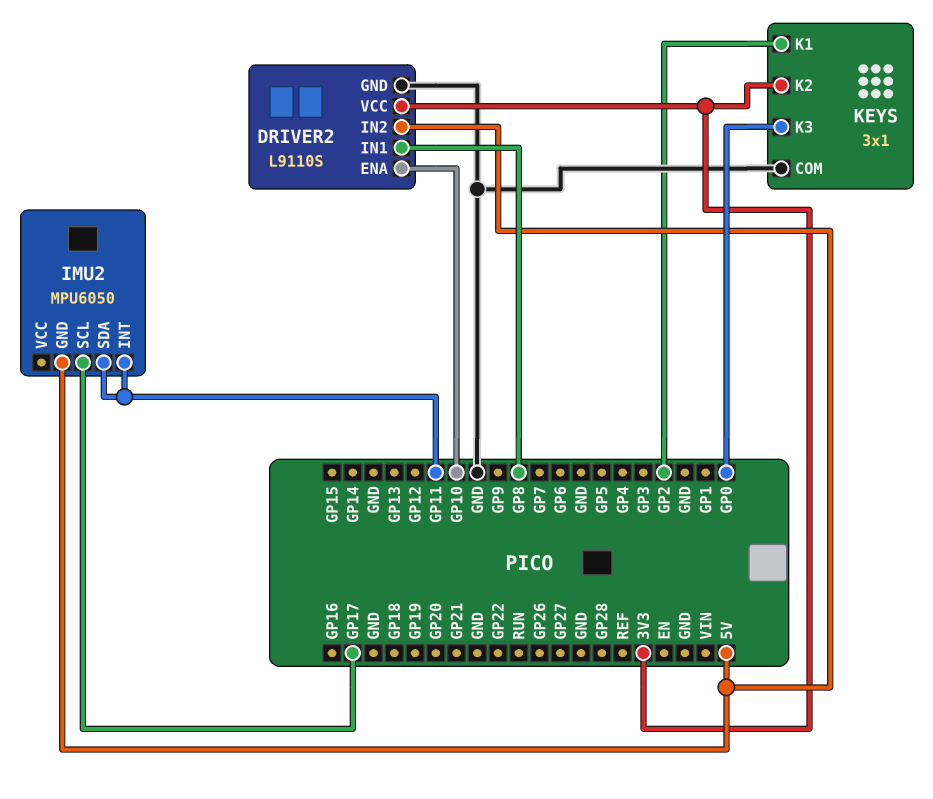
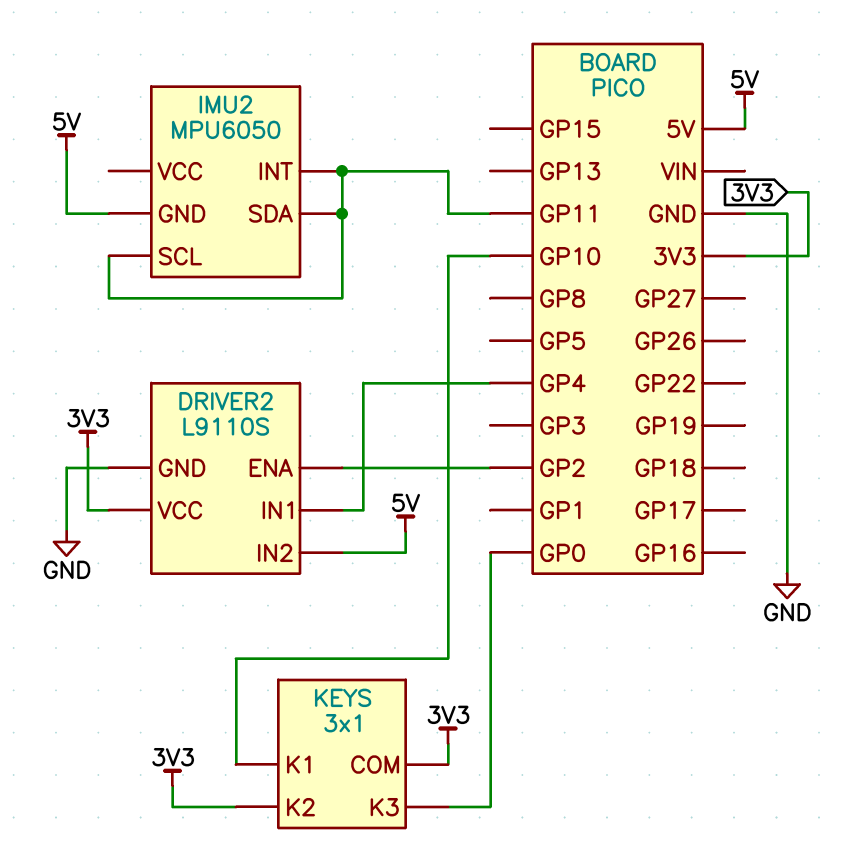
DRIVER2 pin ENA: GP10 -> GP2
DRIVER2 pin IN1: GP8 -> GP4
IMU2 pin SCL: GP17 -> GP11
KEYS pin COM: GND -> 3V3
KEYS pin K1: GP2 -> GP10

